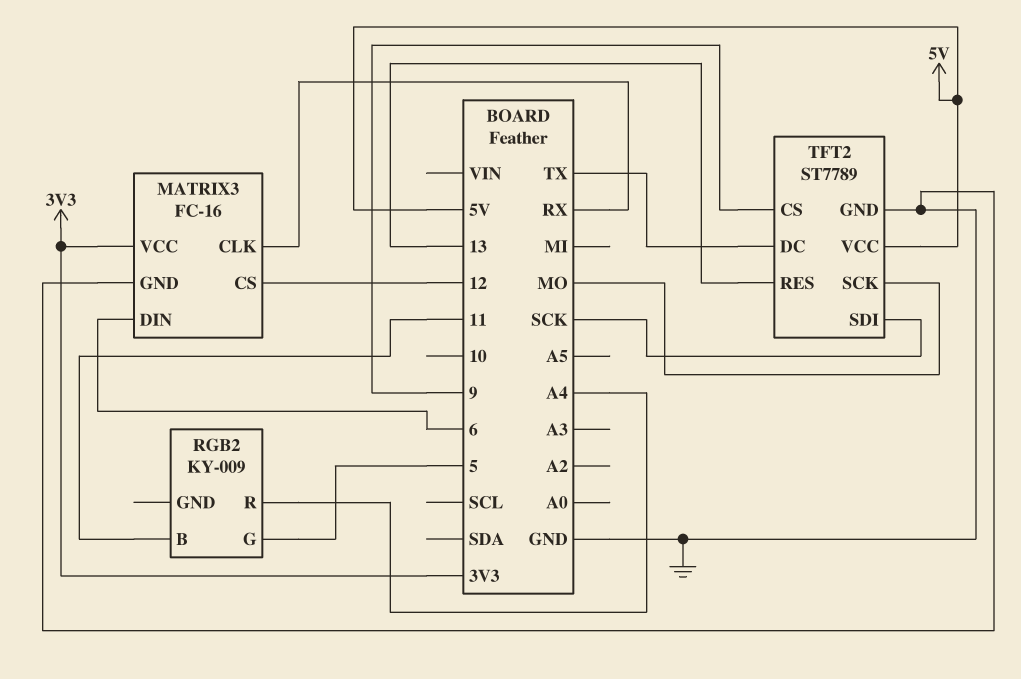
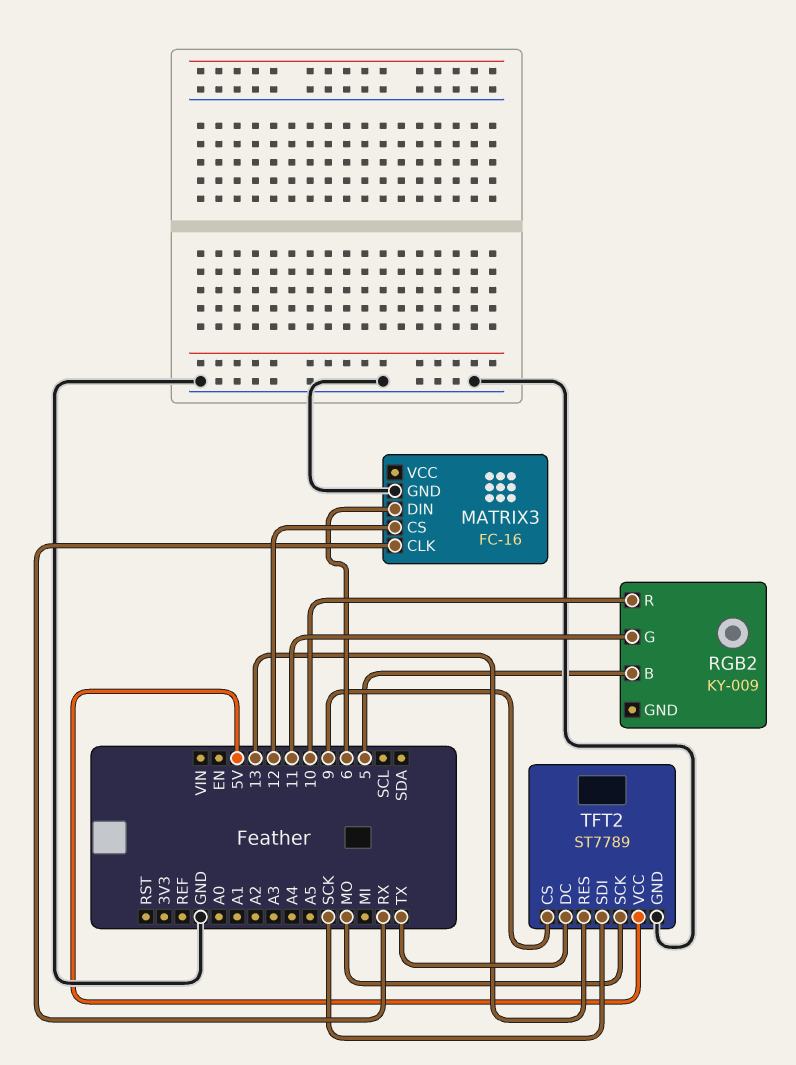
MATRIX3 pin VCC: 3V3 -> none
RGB2 pin B: 11 -> 5
RGB2 pin G: 5 -> 11
RGB2 pin R: A4 -> 10

